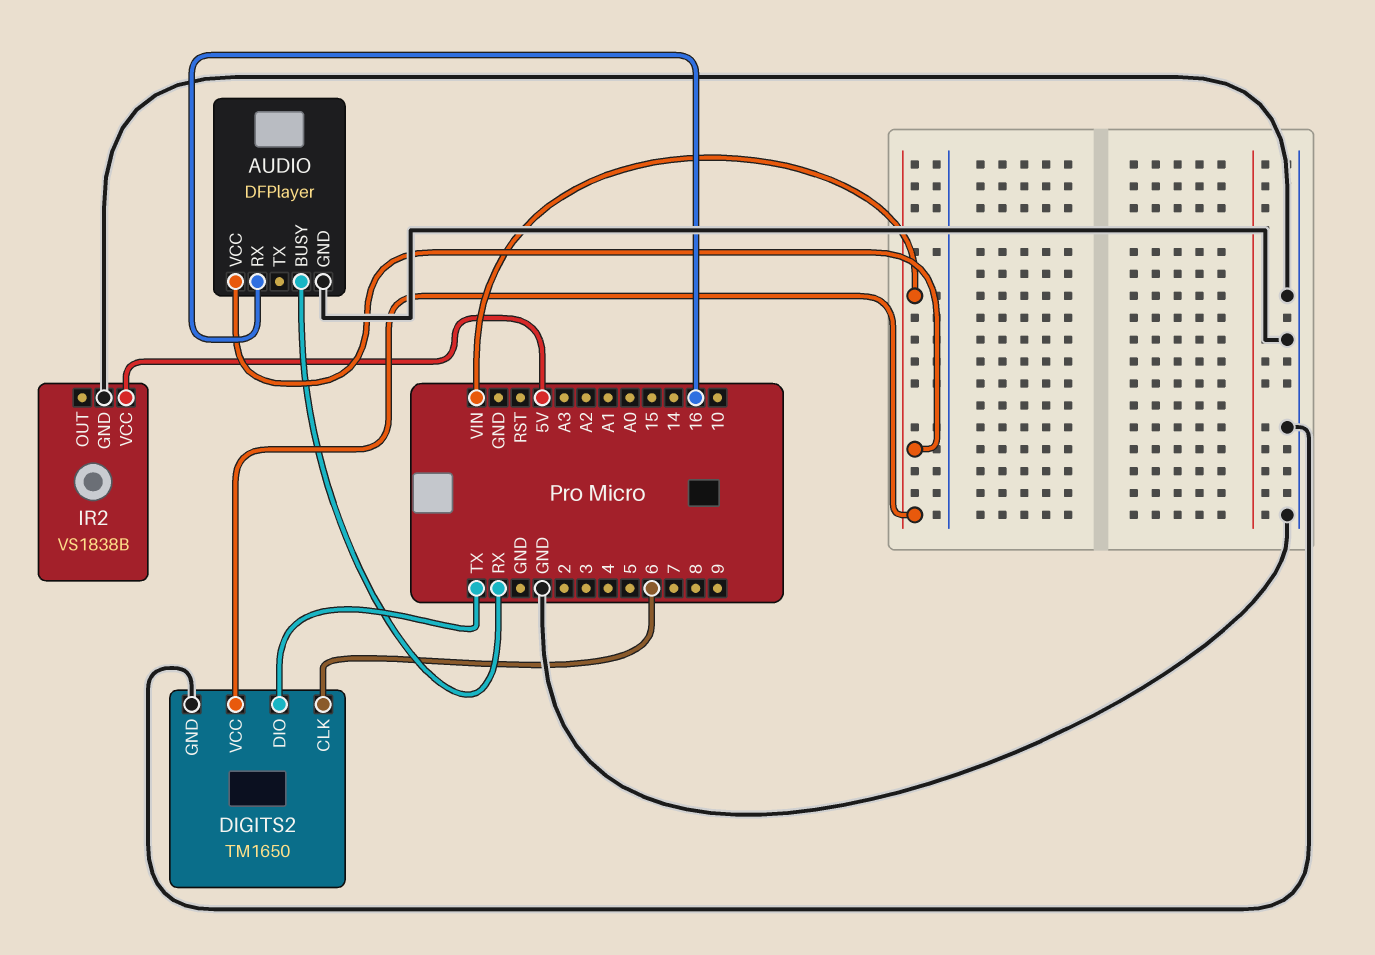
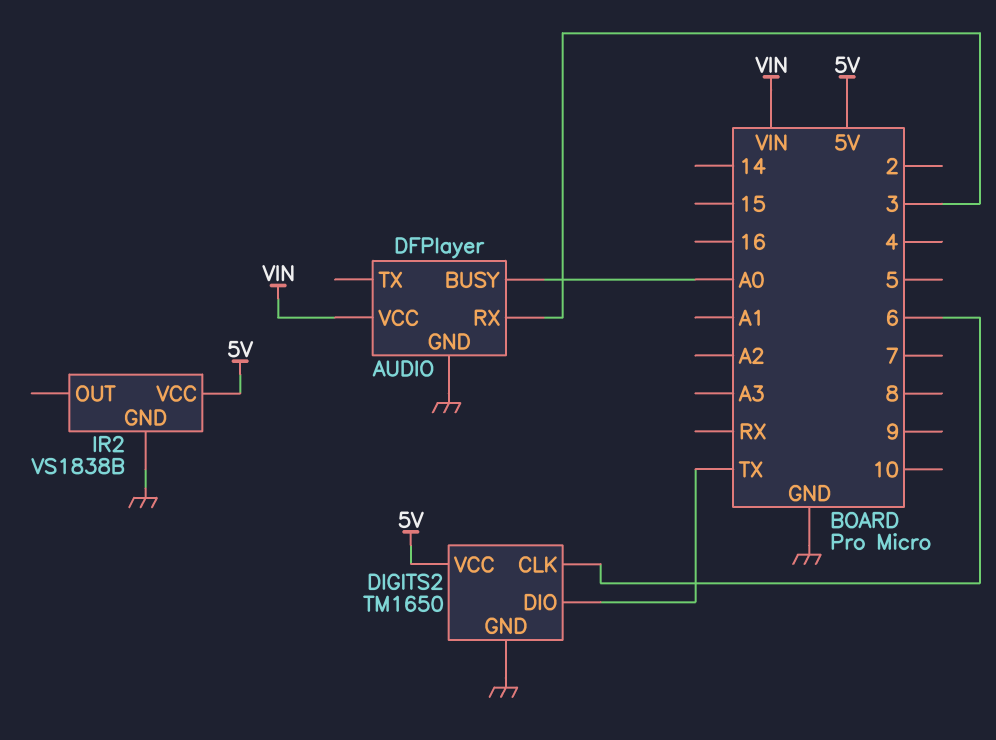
AUDIO pin BUSY: RX -> A0
AUDIO pin RX: 16 -> 3
DIGITS2 pin VCC: VIN -> 5V

